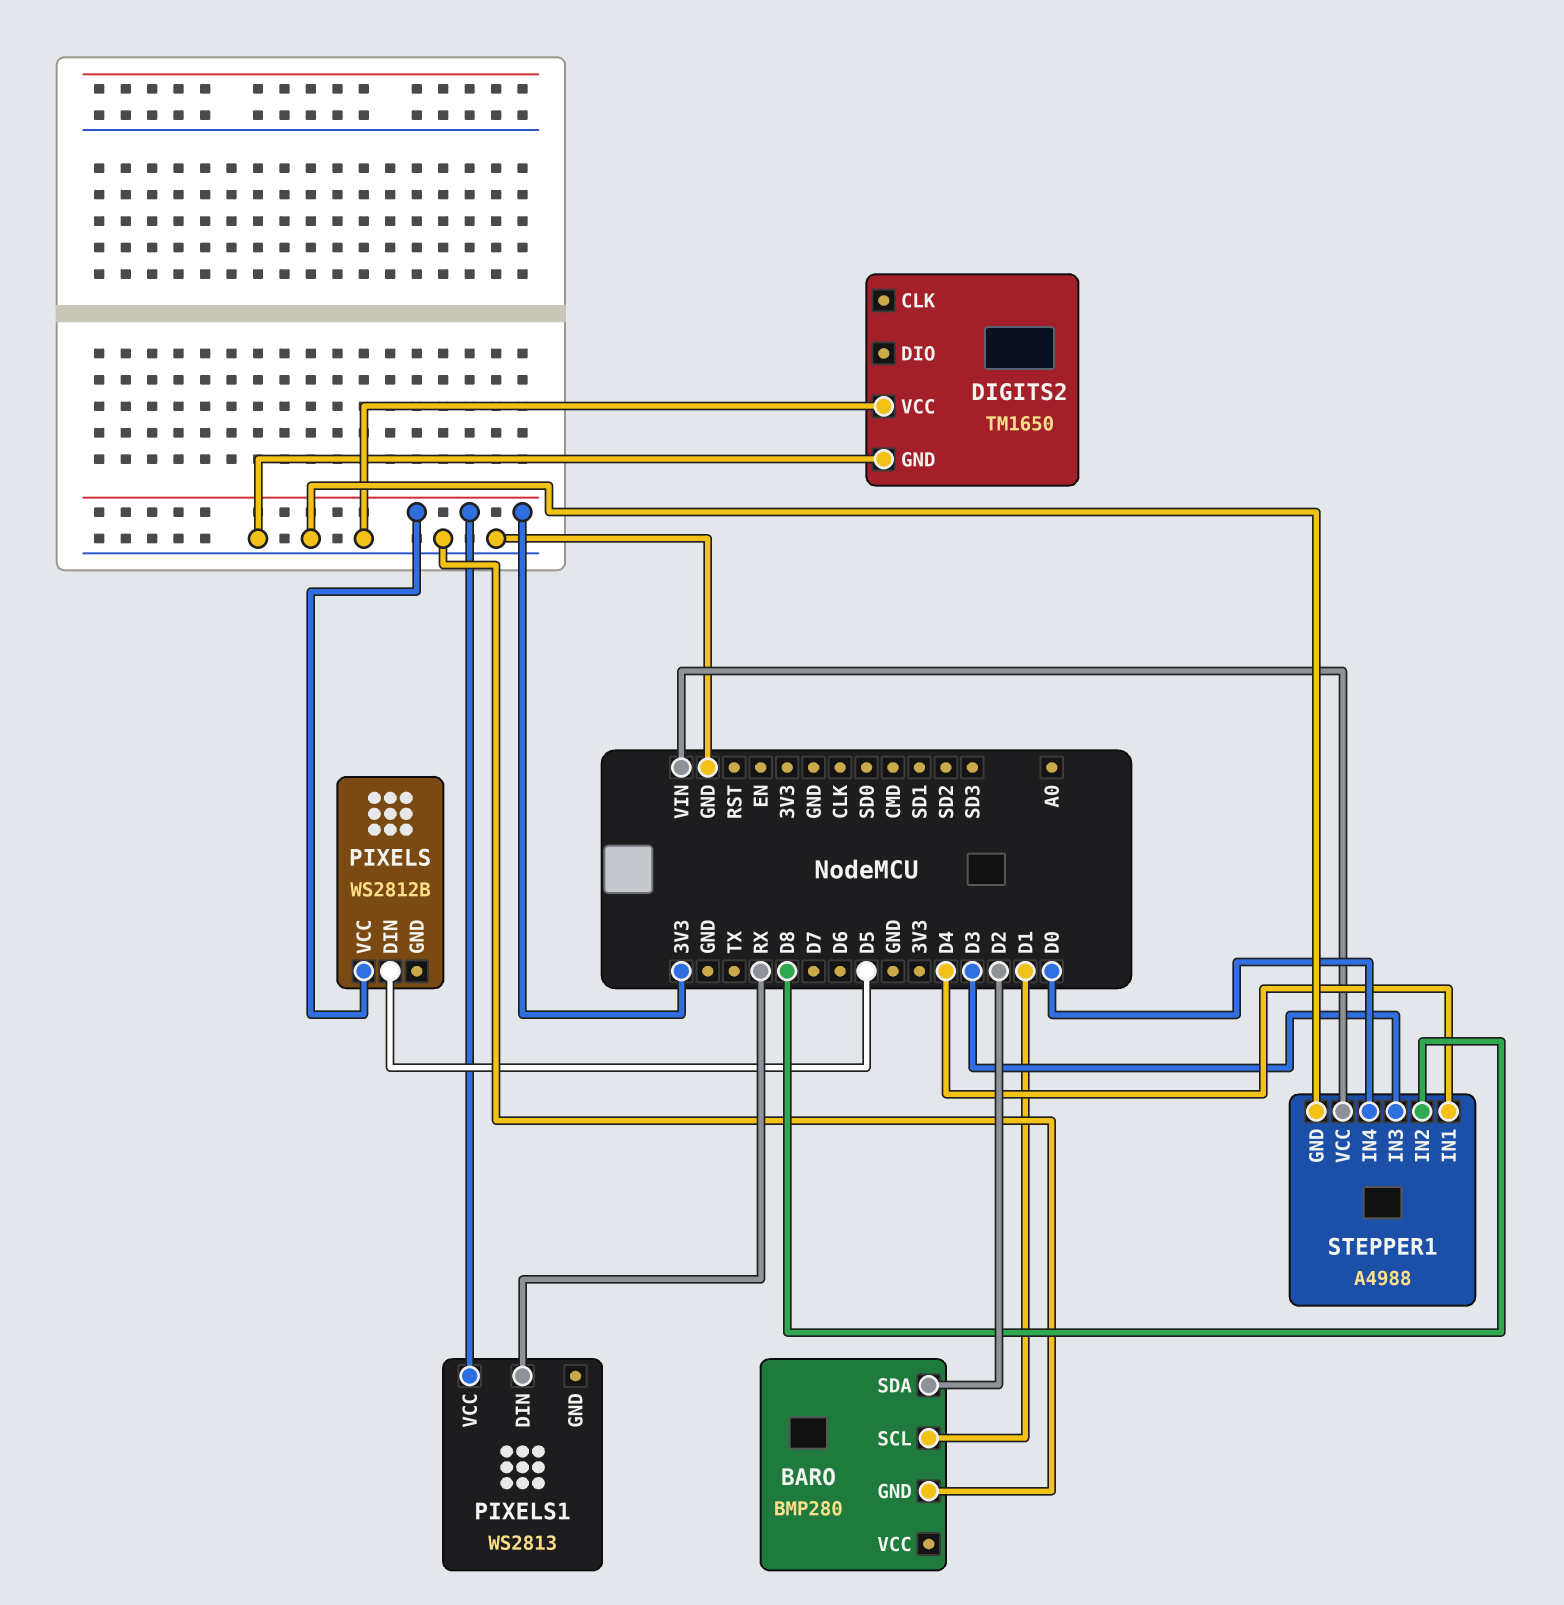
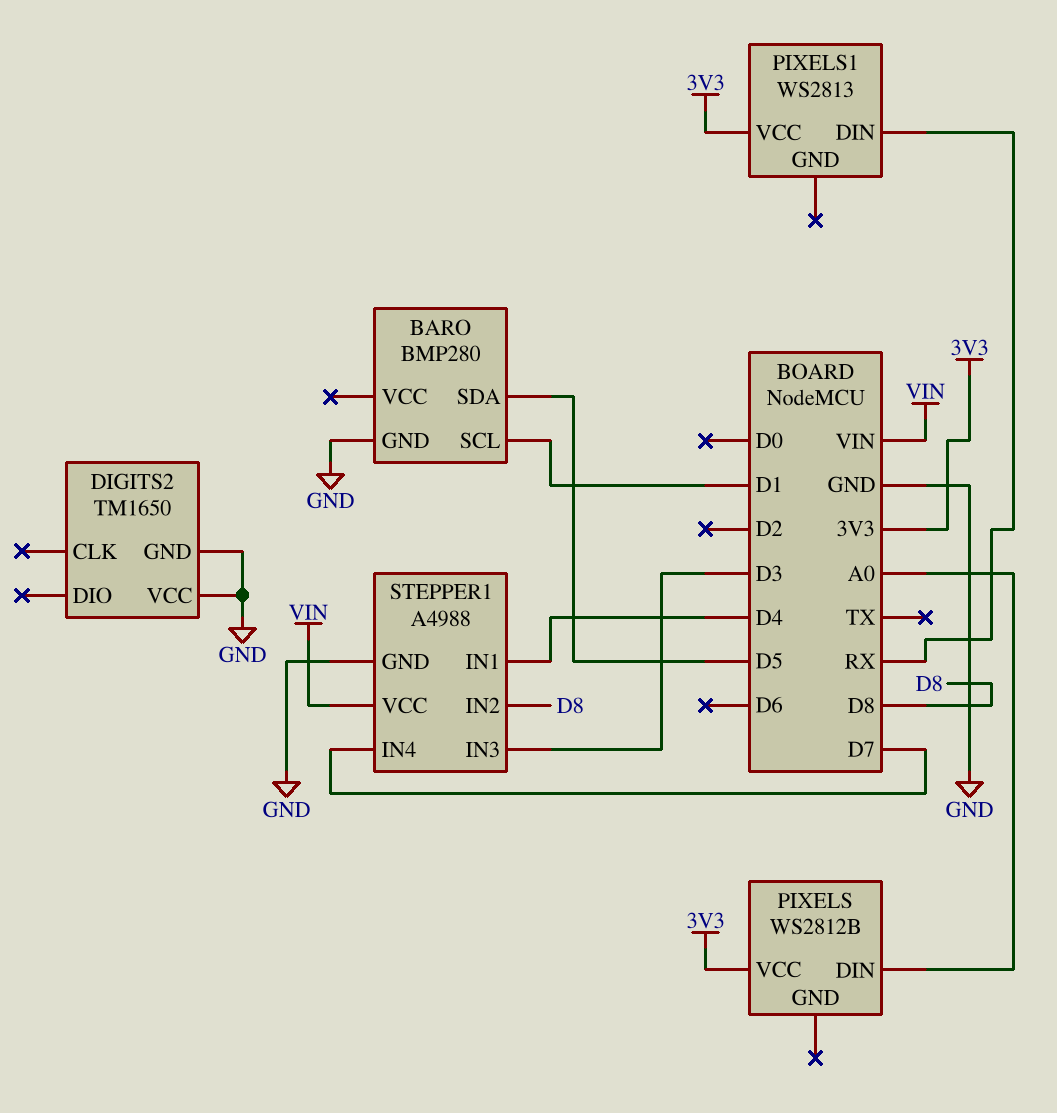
BARO pin SDA: D2 -> D5
PIXELS pin DIN: D5 -> A0
STEPPER1 pin IN4: D0 -> D7

